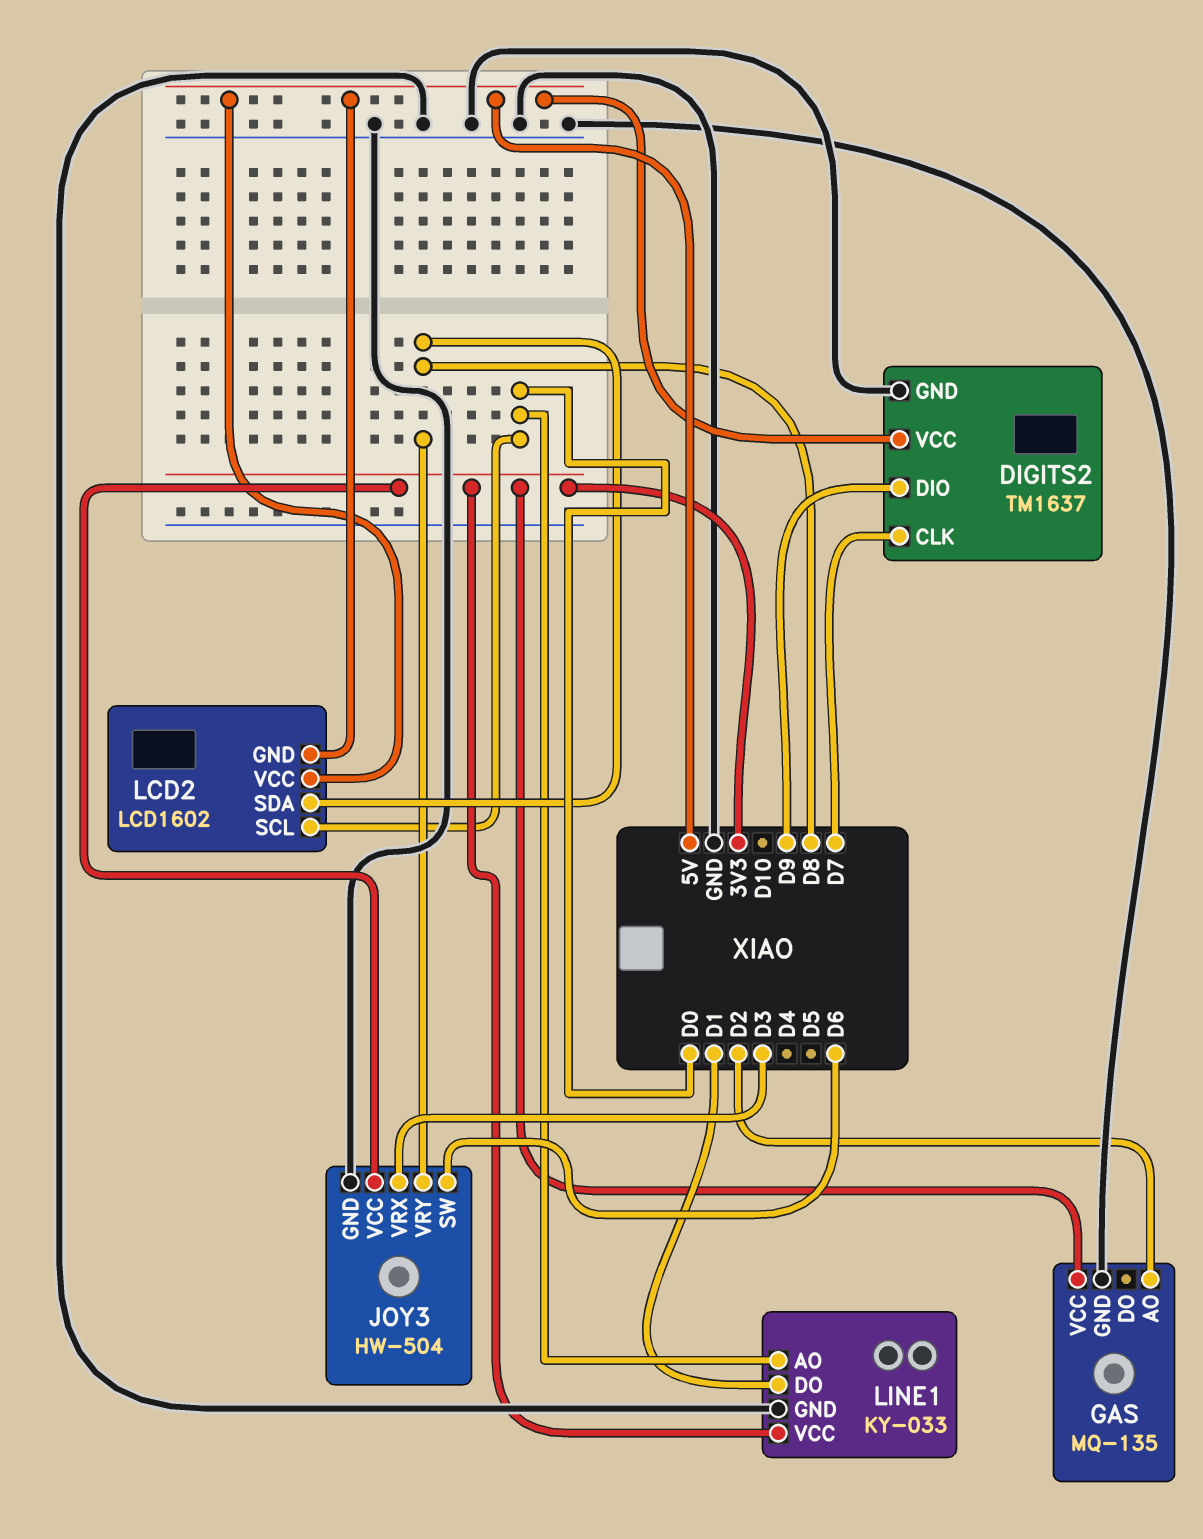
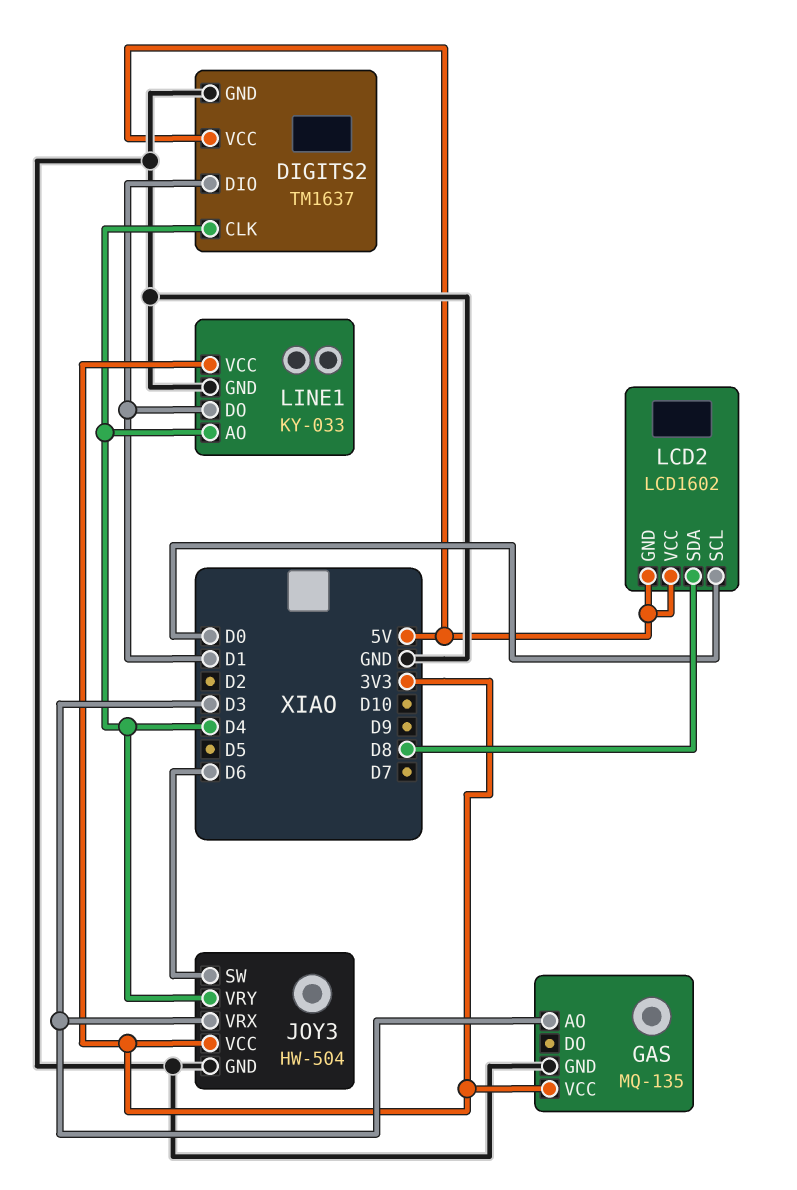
DIGITS2 pin CLK: D7 -> D4
DIGITS2 pin DIO: D9 -> D1
GAS pin AO: D2 -> D3
JOY3 pin VRY: D8 -> D4
LINE1 pin AO: D0 -> D4

